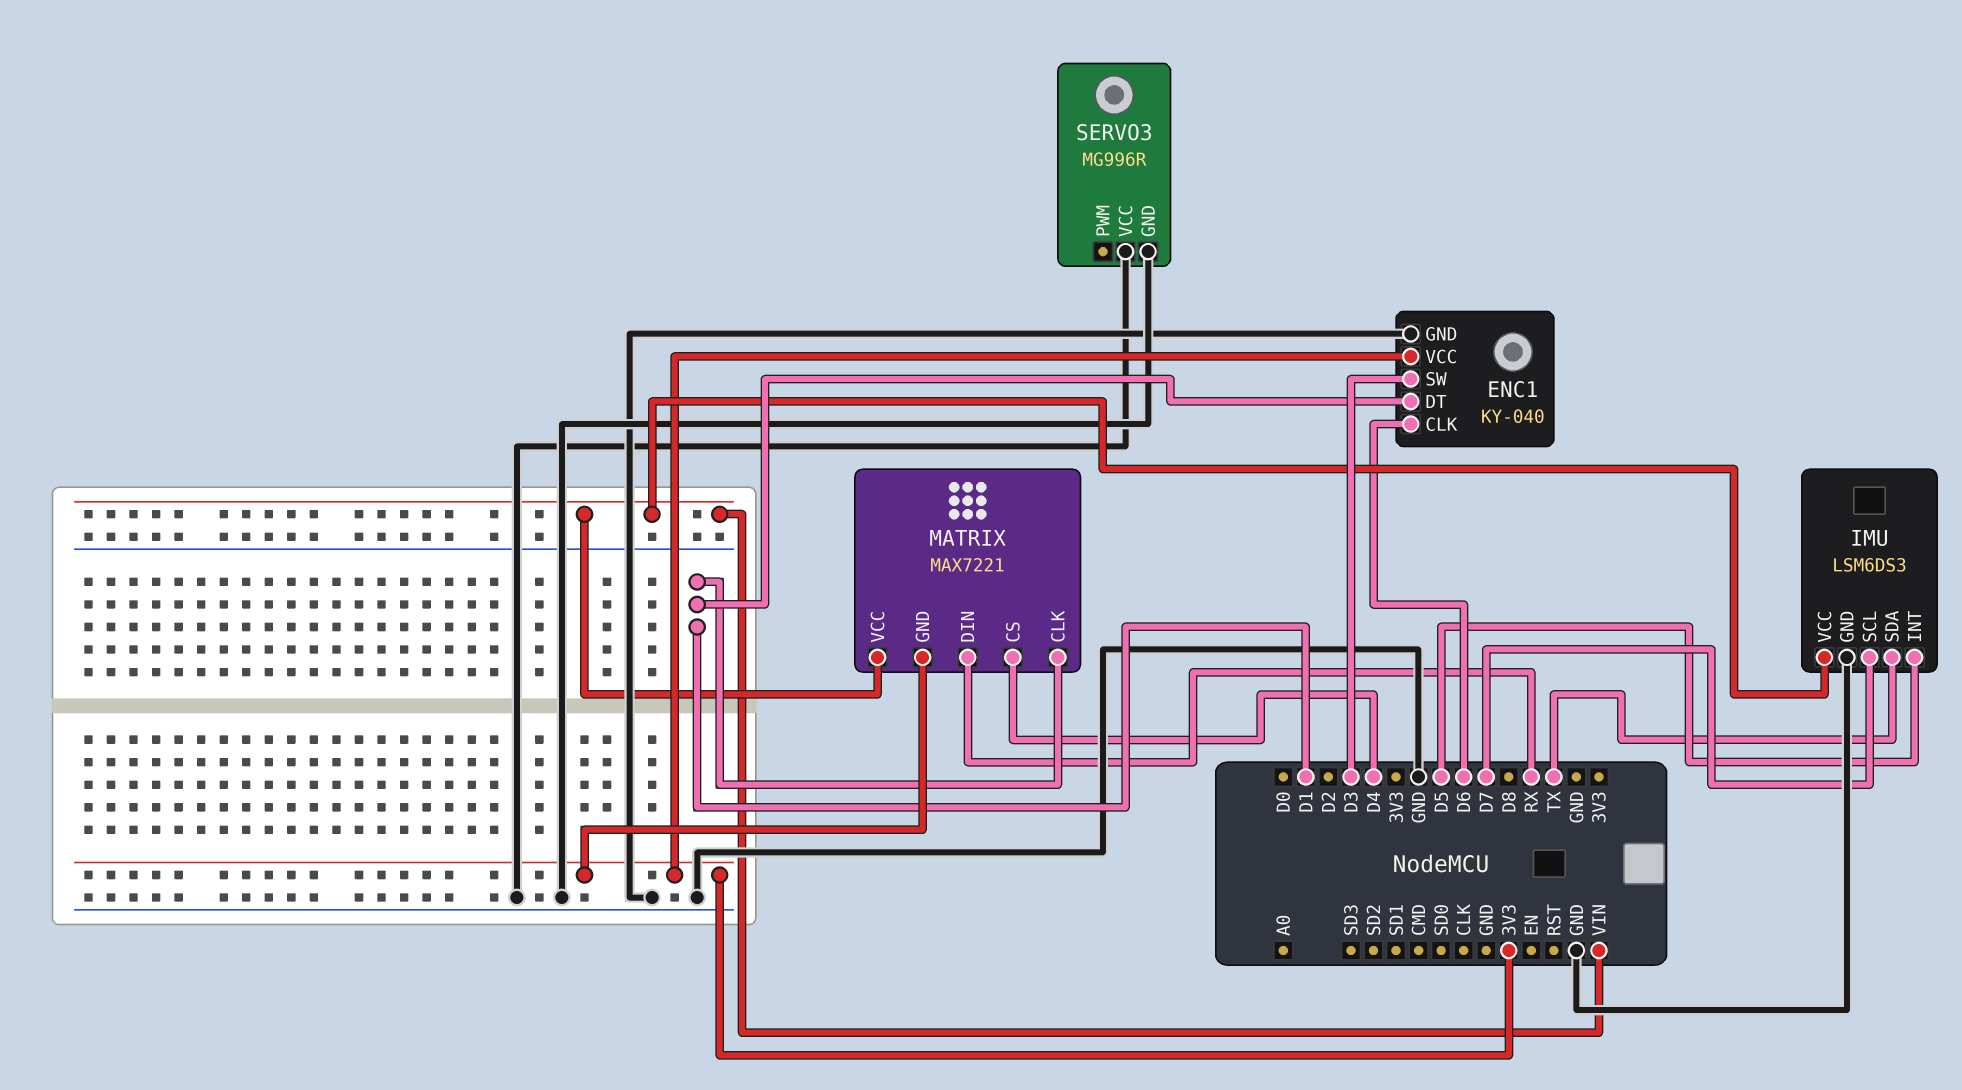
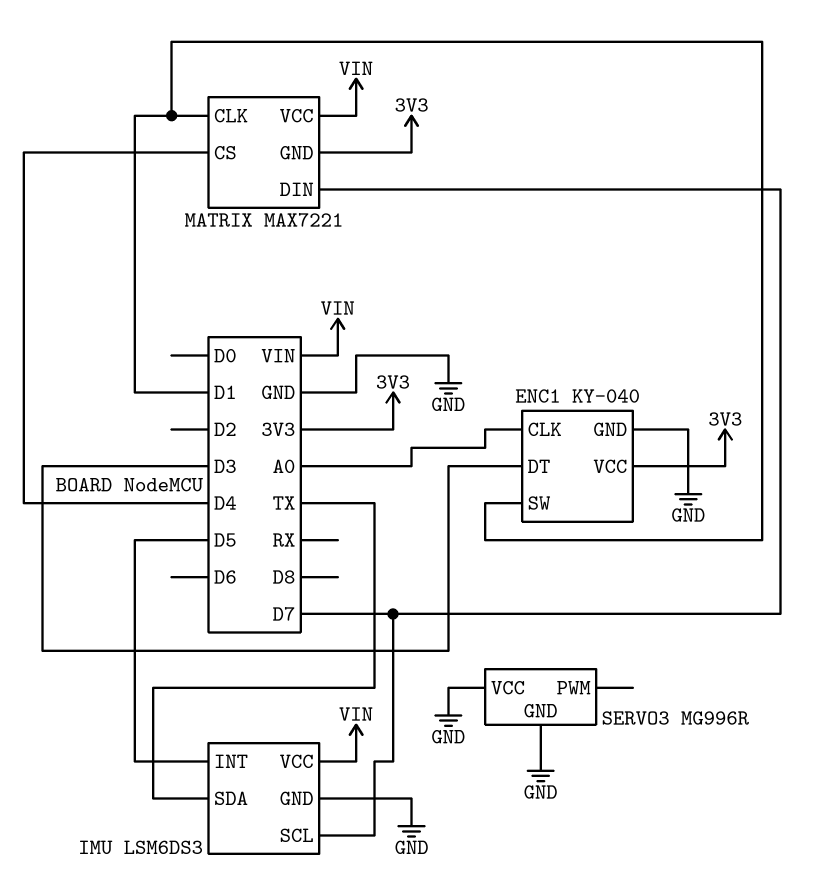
ENC1 pin CLK: D6 -> A0
ENC1 pin DT: D1 -> D3
ENC1 pin SW: D3 -> D1
MATRIX pin DIN: RX -> D7

